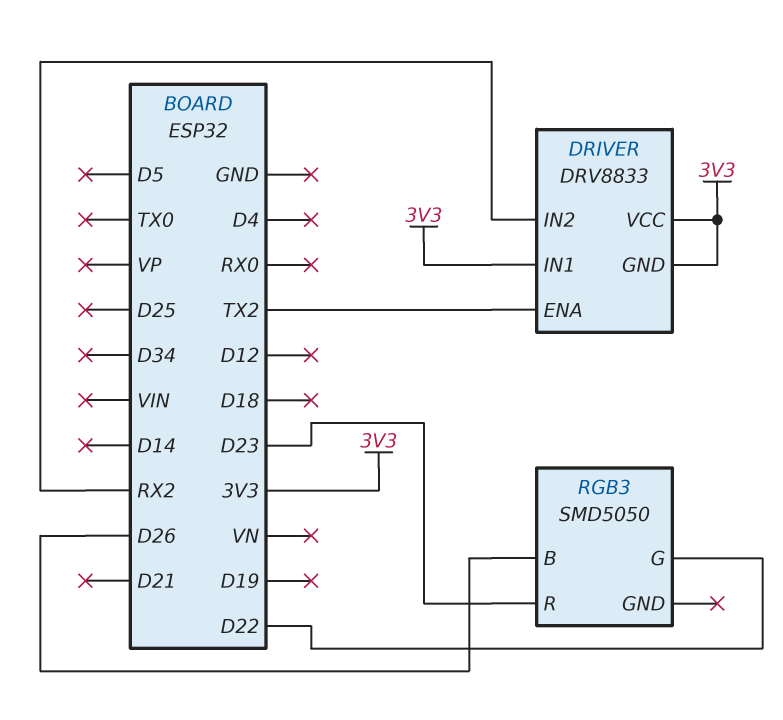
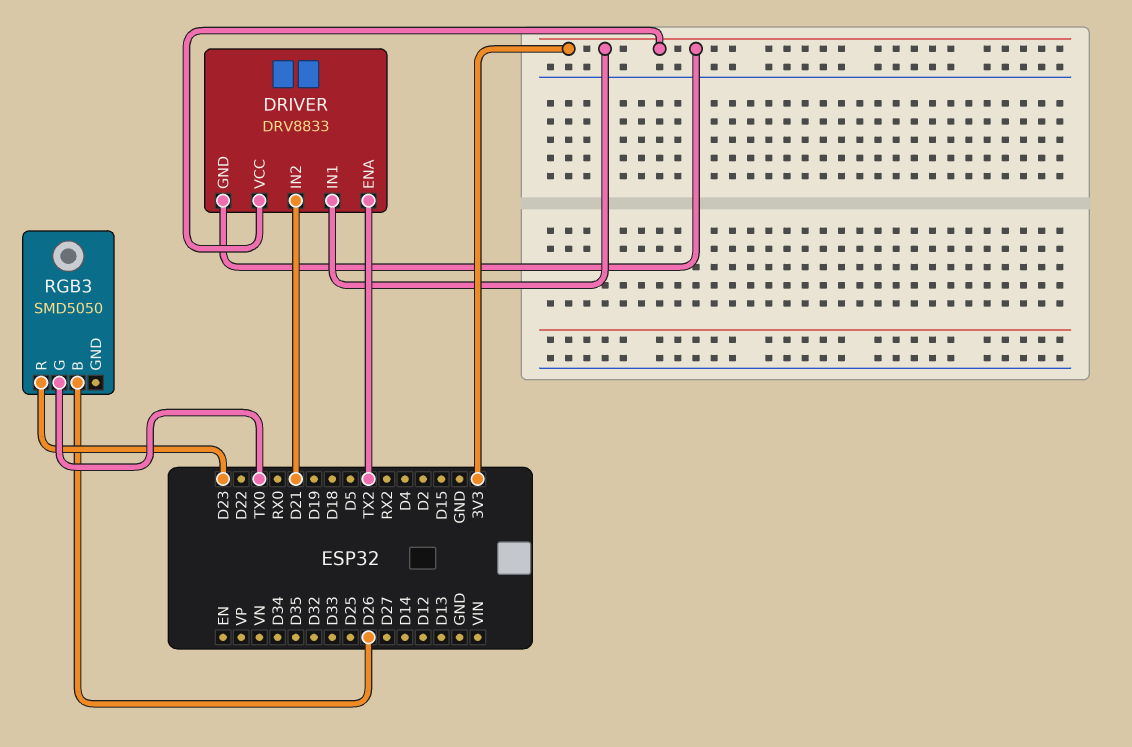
DRIVER pin IN2: RX2 -> D21
RGB3 pin G: D22 -> TX0

